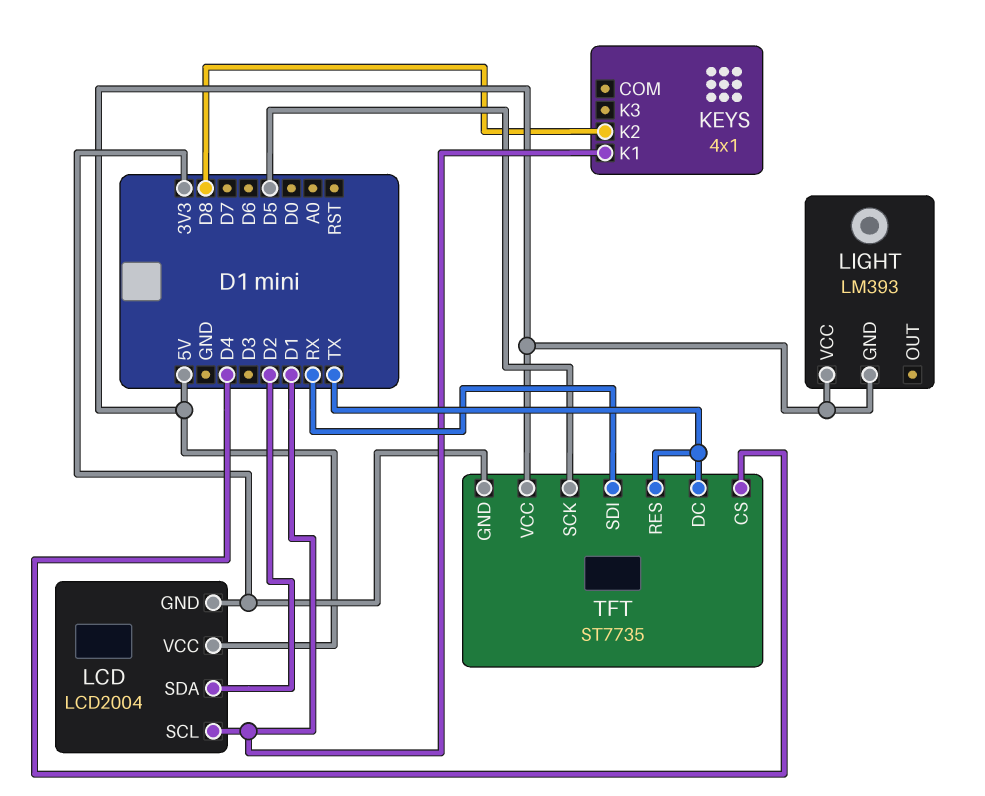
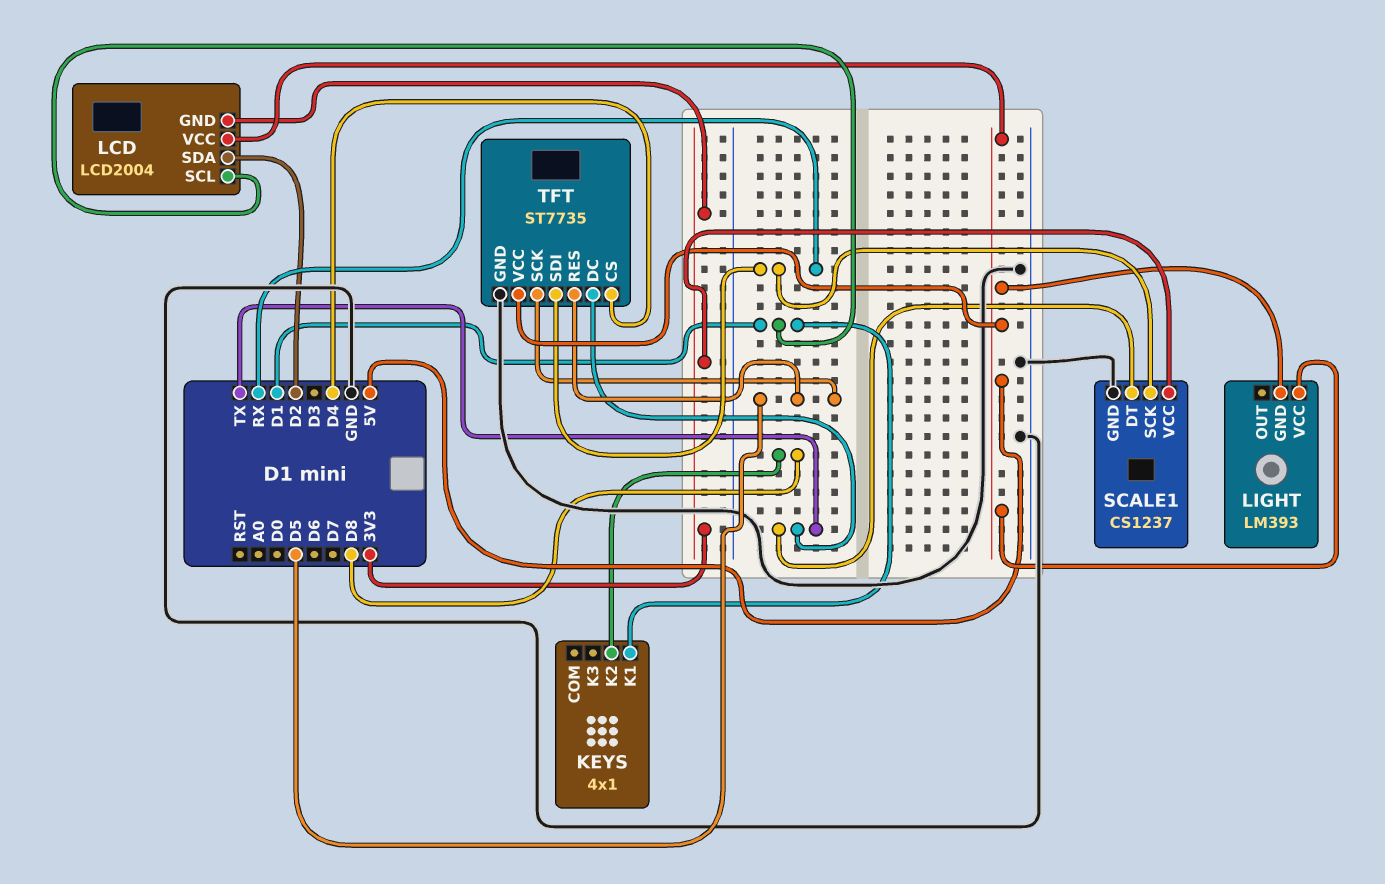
SCALE1: none -> CS1237
SCALE1 pin DT: none -> TX
SCALE1 pin GND: none -> GND
SCALE1 pin SCK: none -> RX
SCALE1 pin VCC: none -> 3V3
TFT pin GND: 3V3 -> GND
TFT pin RES: TX -> D5

